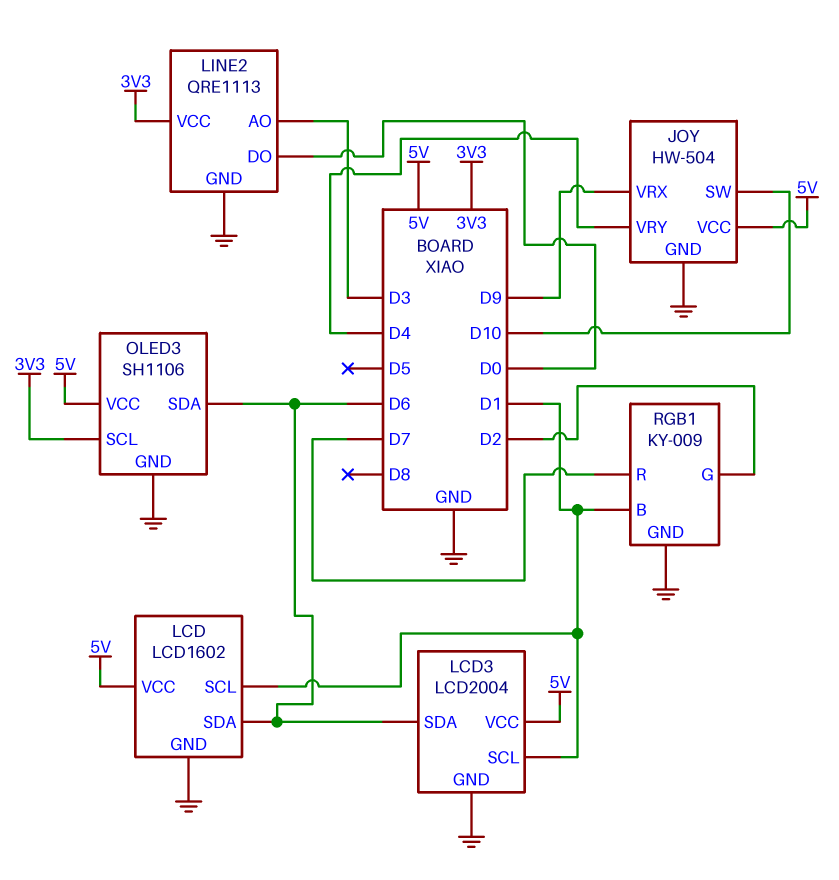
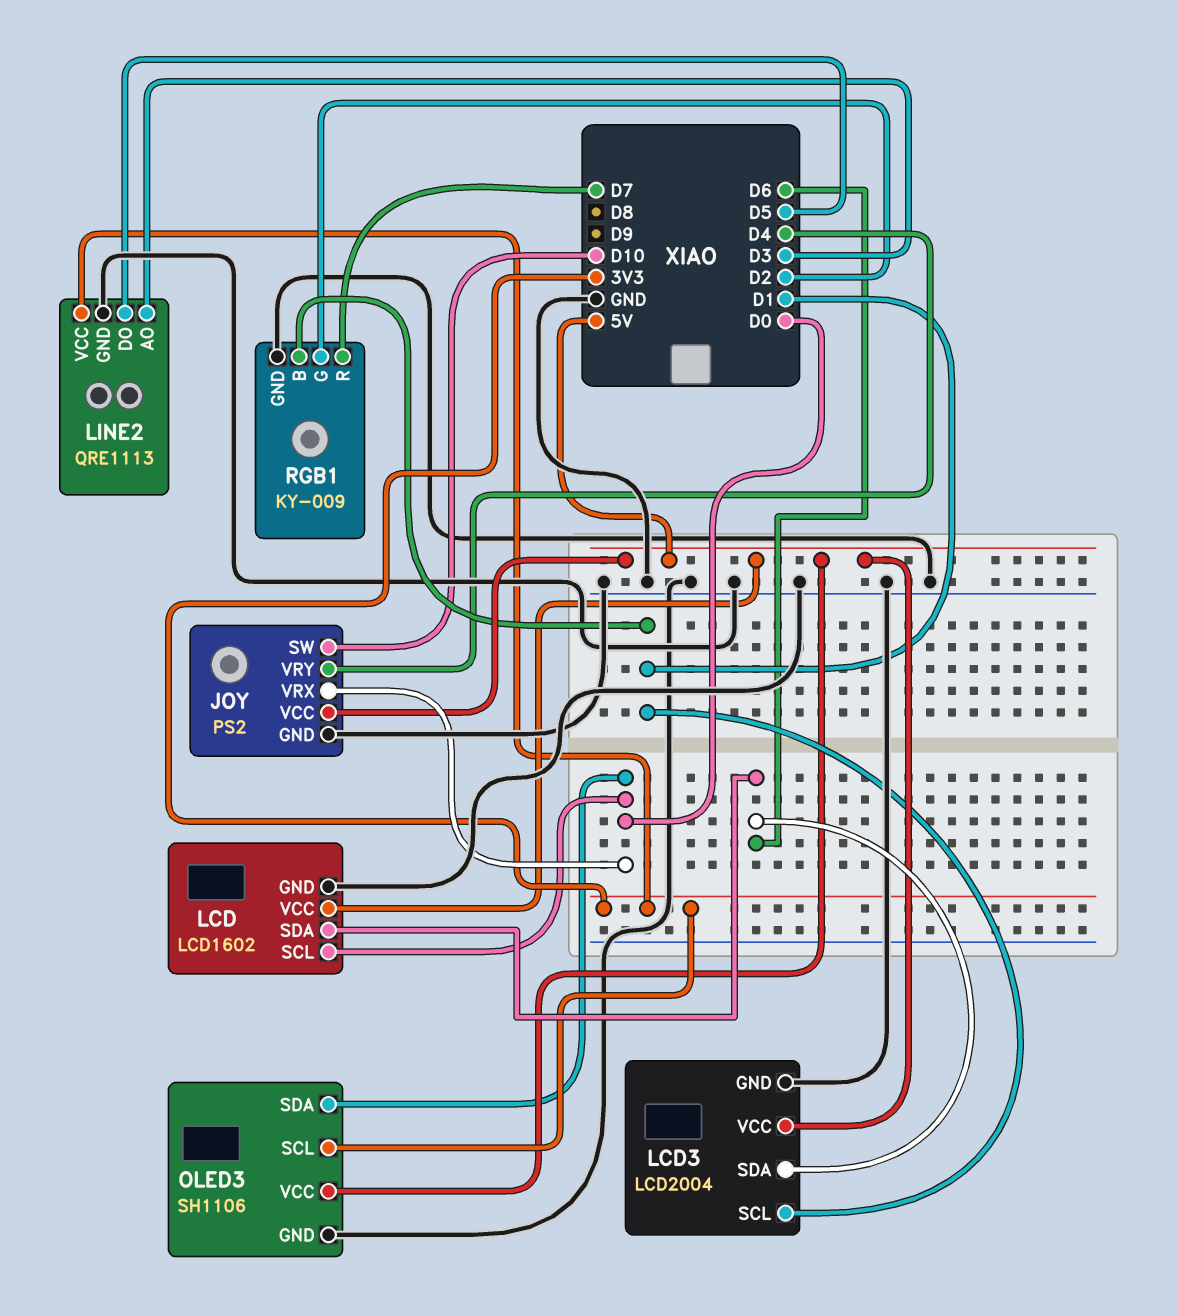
JOY: HW-504 -> PS2
JOY pin VRX: D9 -> D0
LCD pin SCL: D1 -> D0
LINE2 pin DO: D0 -> D5
OLED3 pin SDA: D6 -> D0

